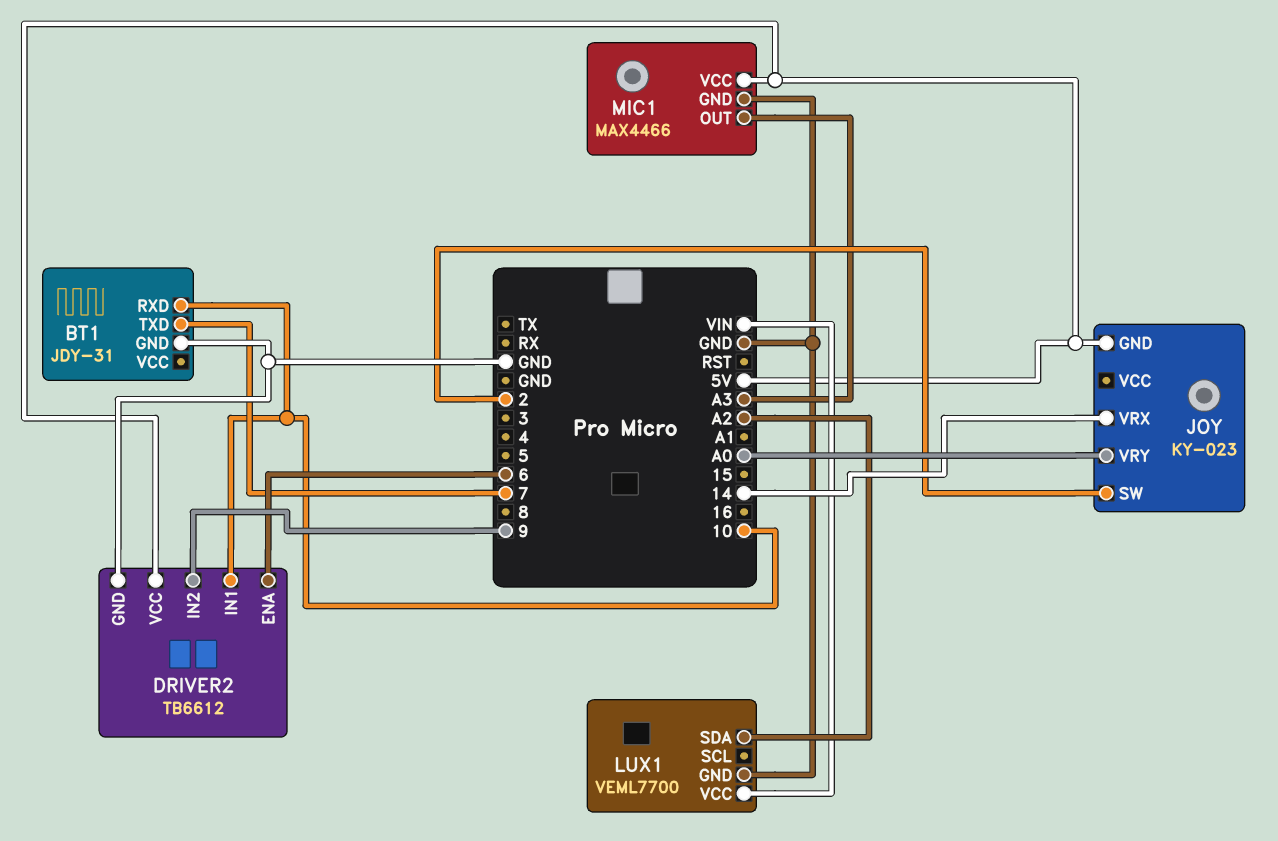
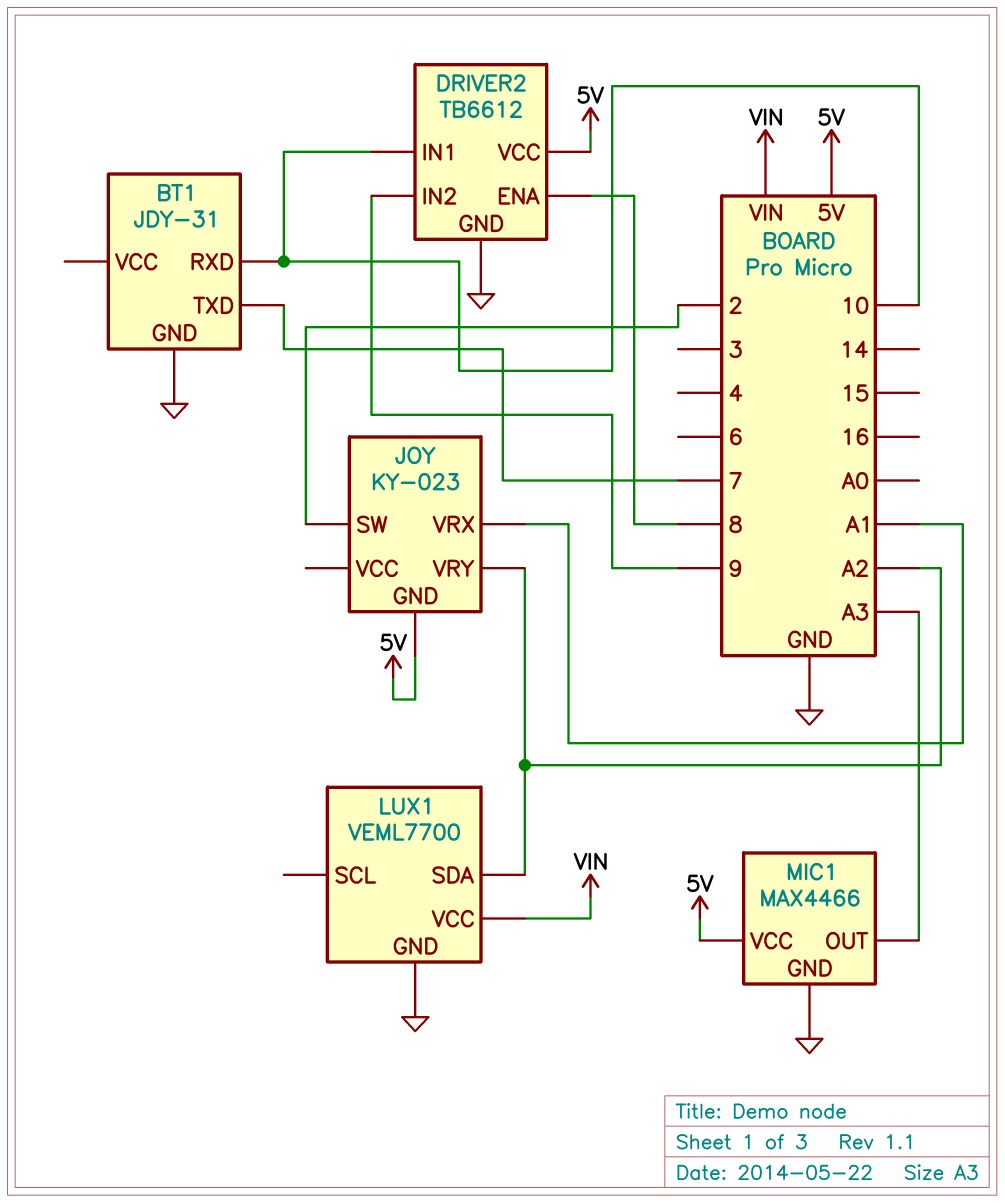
DRIVER2 pin ENA: 6 -> 8
JOY pin VRX: 14 -> A1
JOY pin VRY: A0 -> A2

